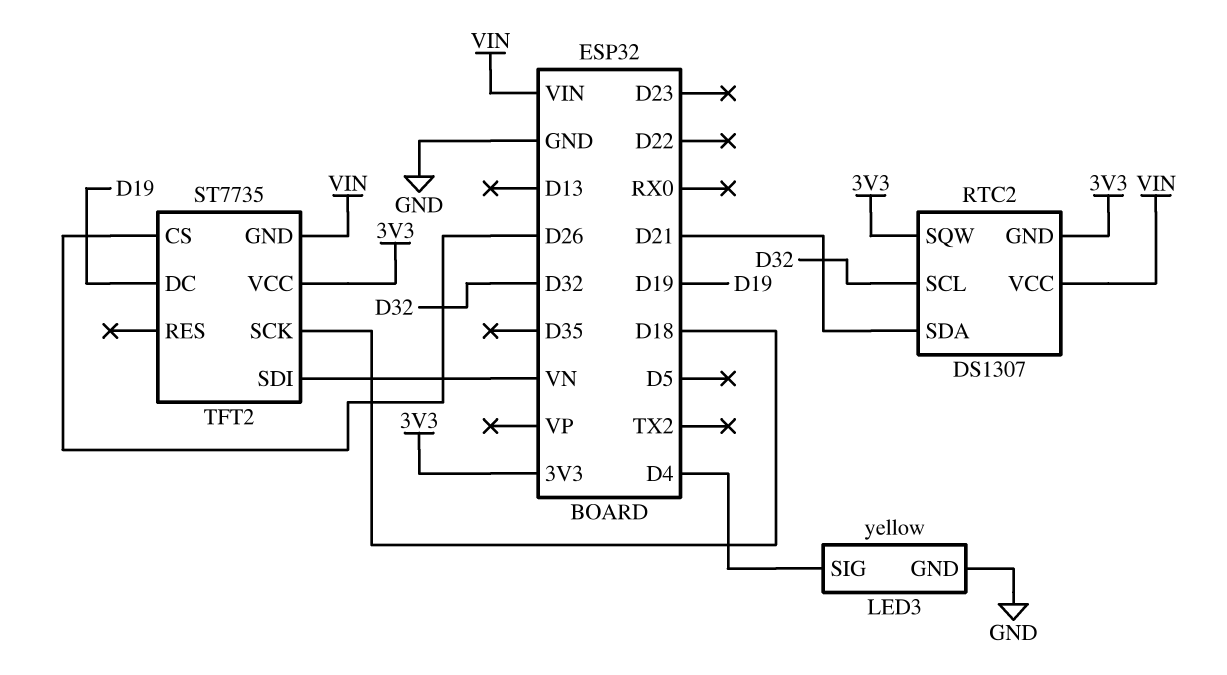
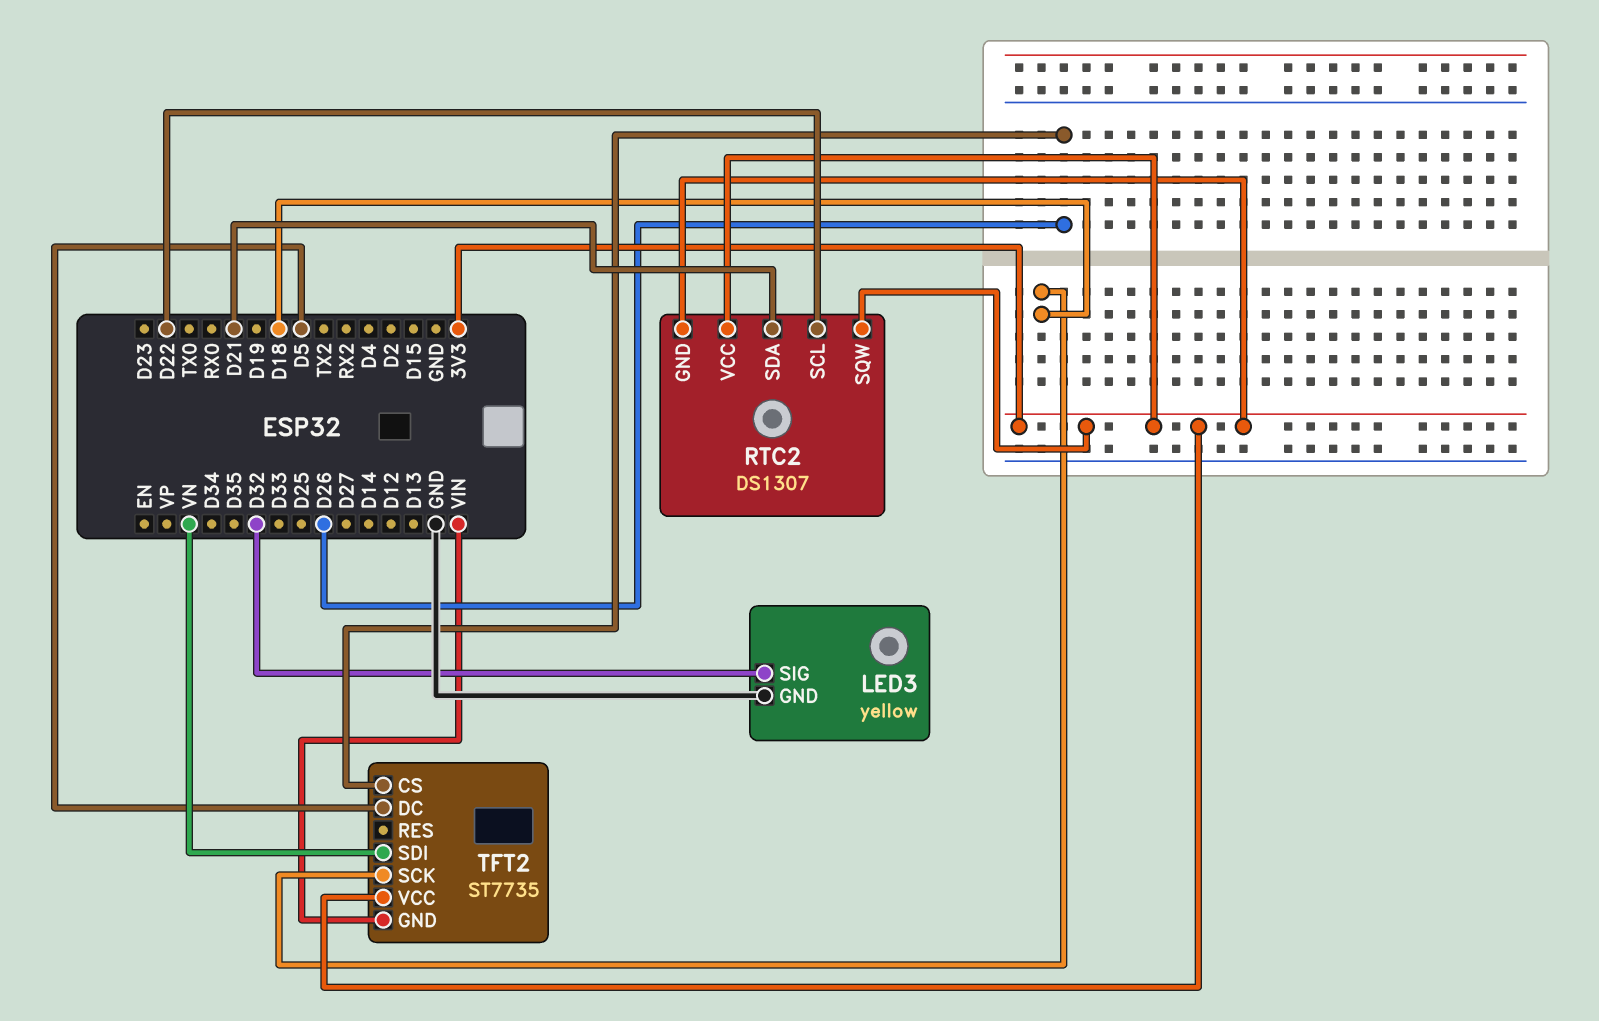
LED3 pin SIG: D4 -> D32
RTC2 pin SCL: D32 -> D22
RTC2 pin VCC: VIN -> 3V3
TFT2 pin DC: D19 -> D5

